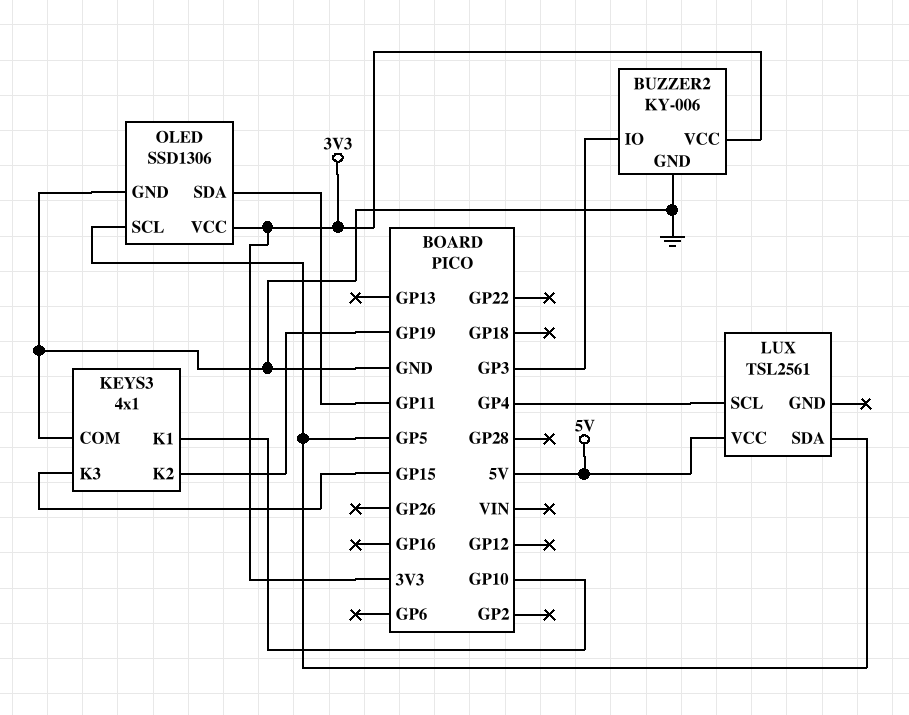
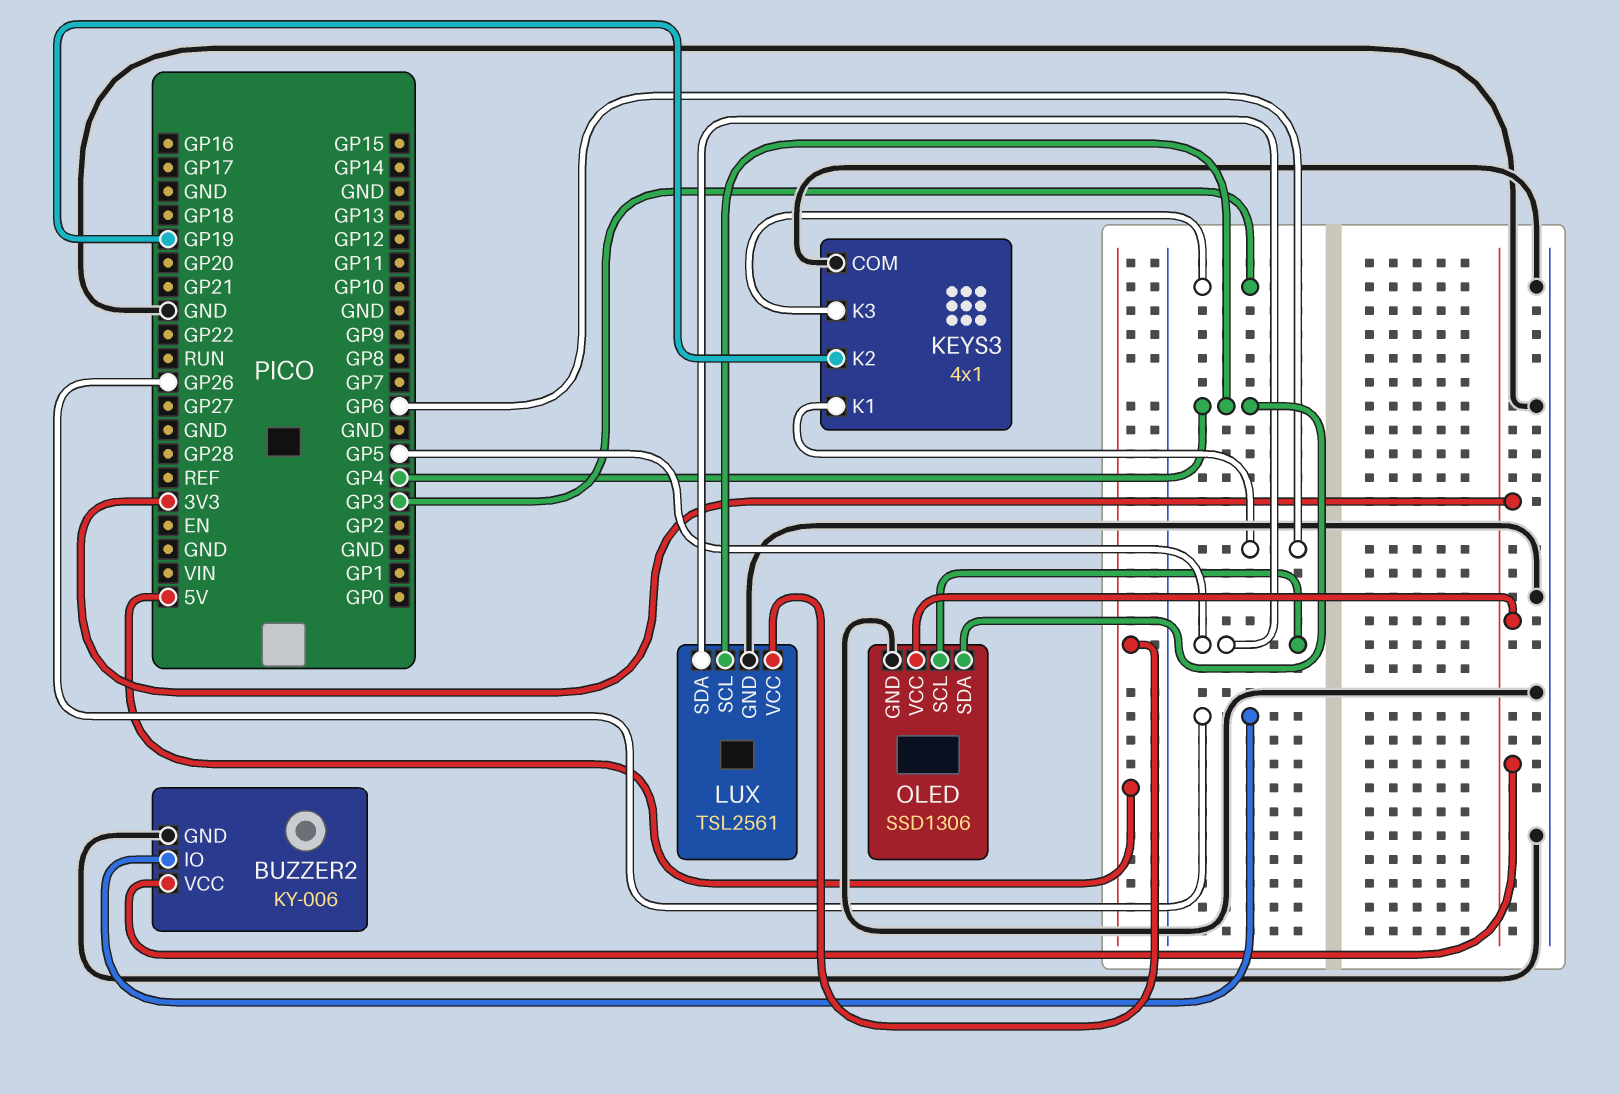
BUZZER2 pin IO: GP3 -> GP26
KEYS3 pin K1: GP10 -> GP6
KEYS3 pin K3: GP15 -> GP3
LUX pin GND: none -> GND
OLED pin SDA: GP11 -> GP4

